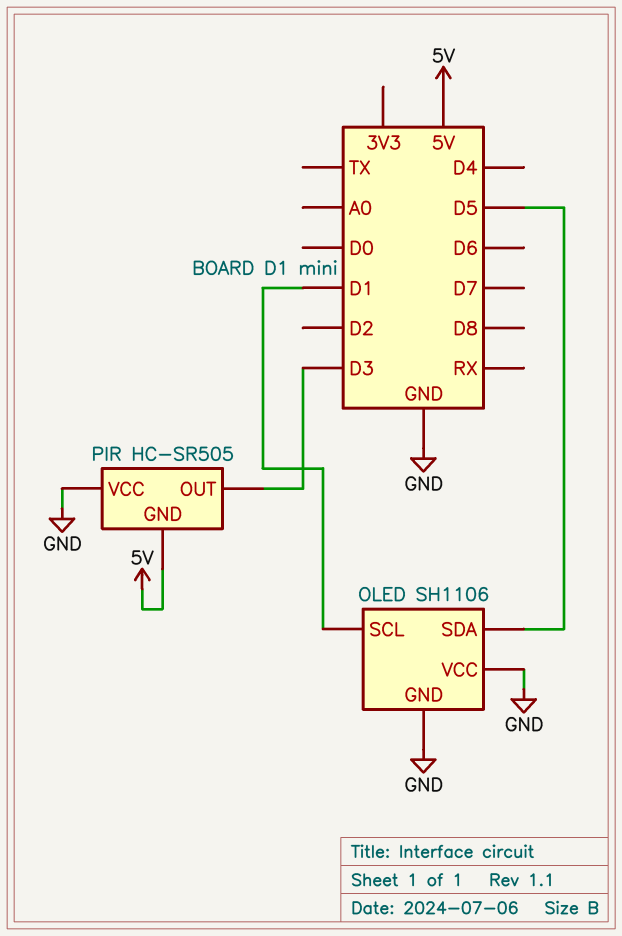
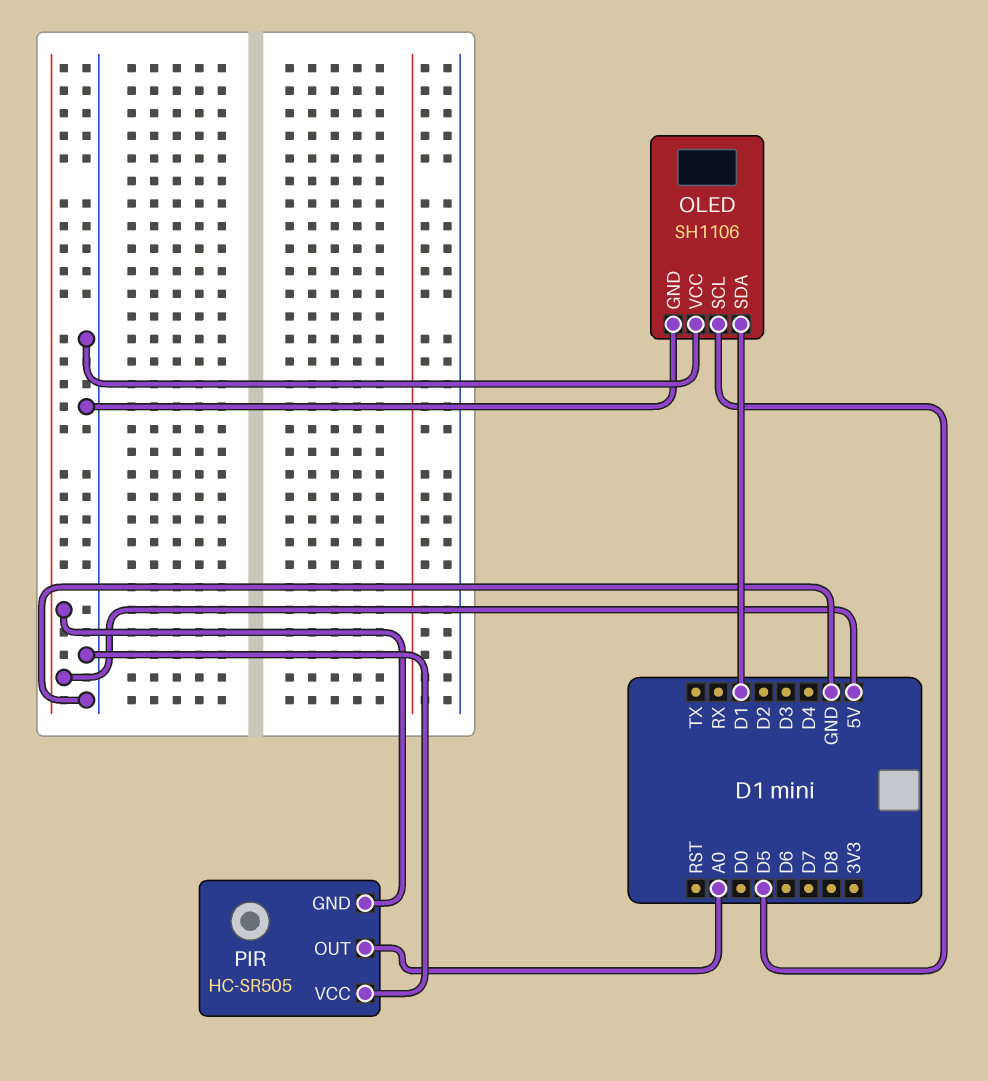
OLED pin SCL: D1 -> D5
OLED pin SDA: D5 -> D1
PIR pin OUT: D3 -> A0

